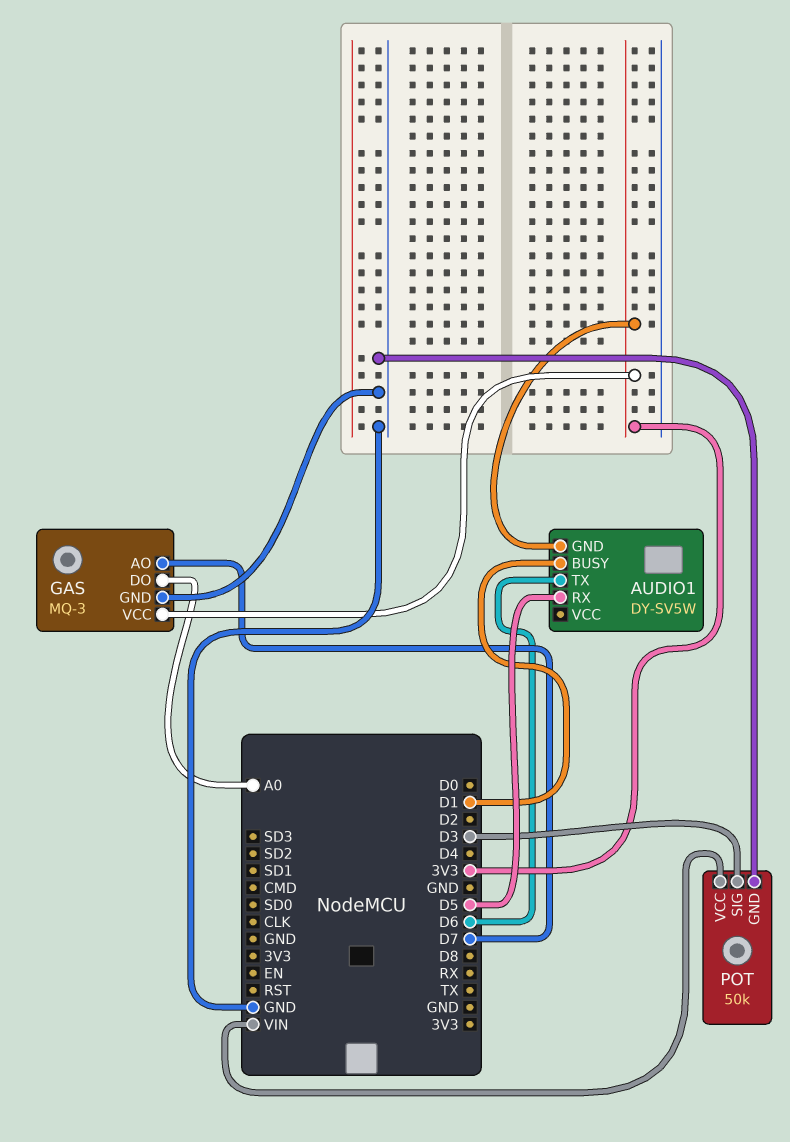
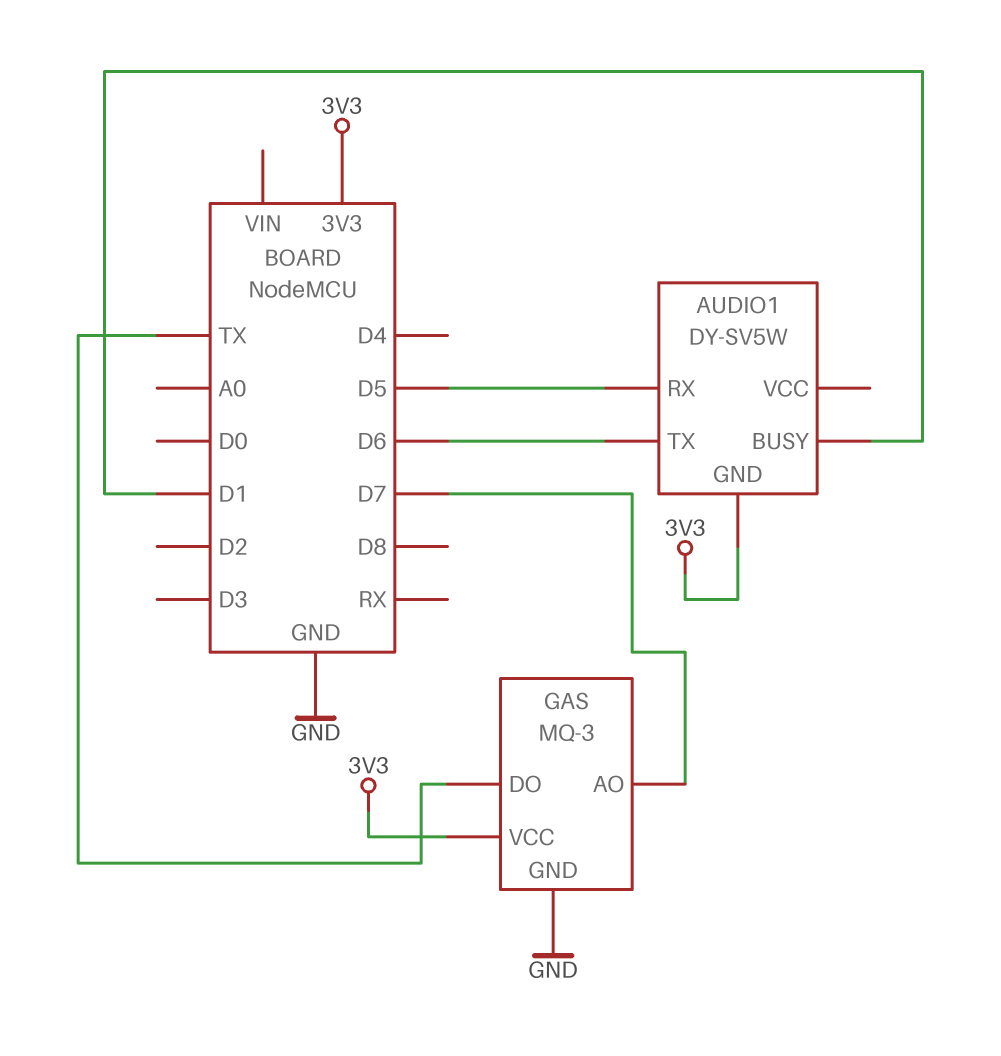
GAS pin DO: A0 -> TX
POT: 50k -> none
POT pin GND: GND -> none
POT pin SIG: D3 -> none
POT pin VCC: VIN -> none

